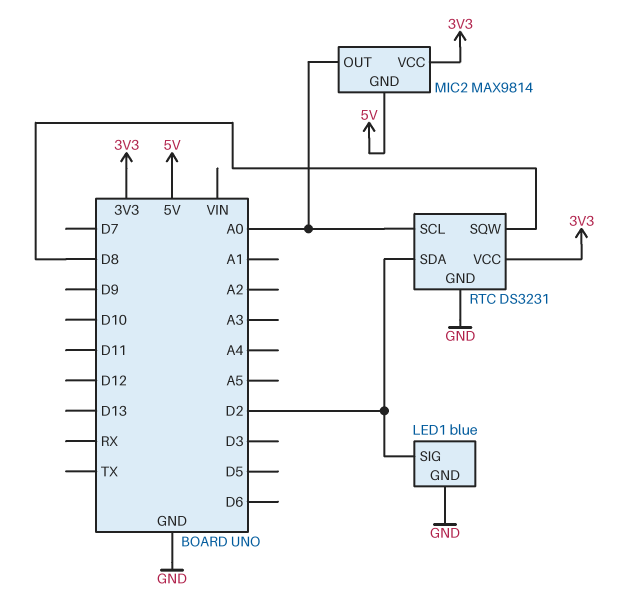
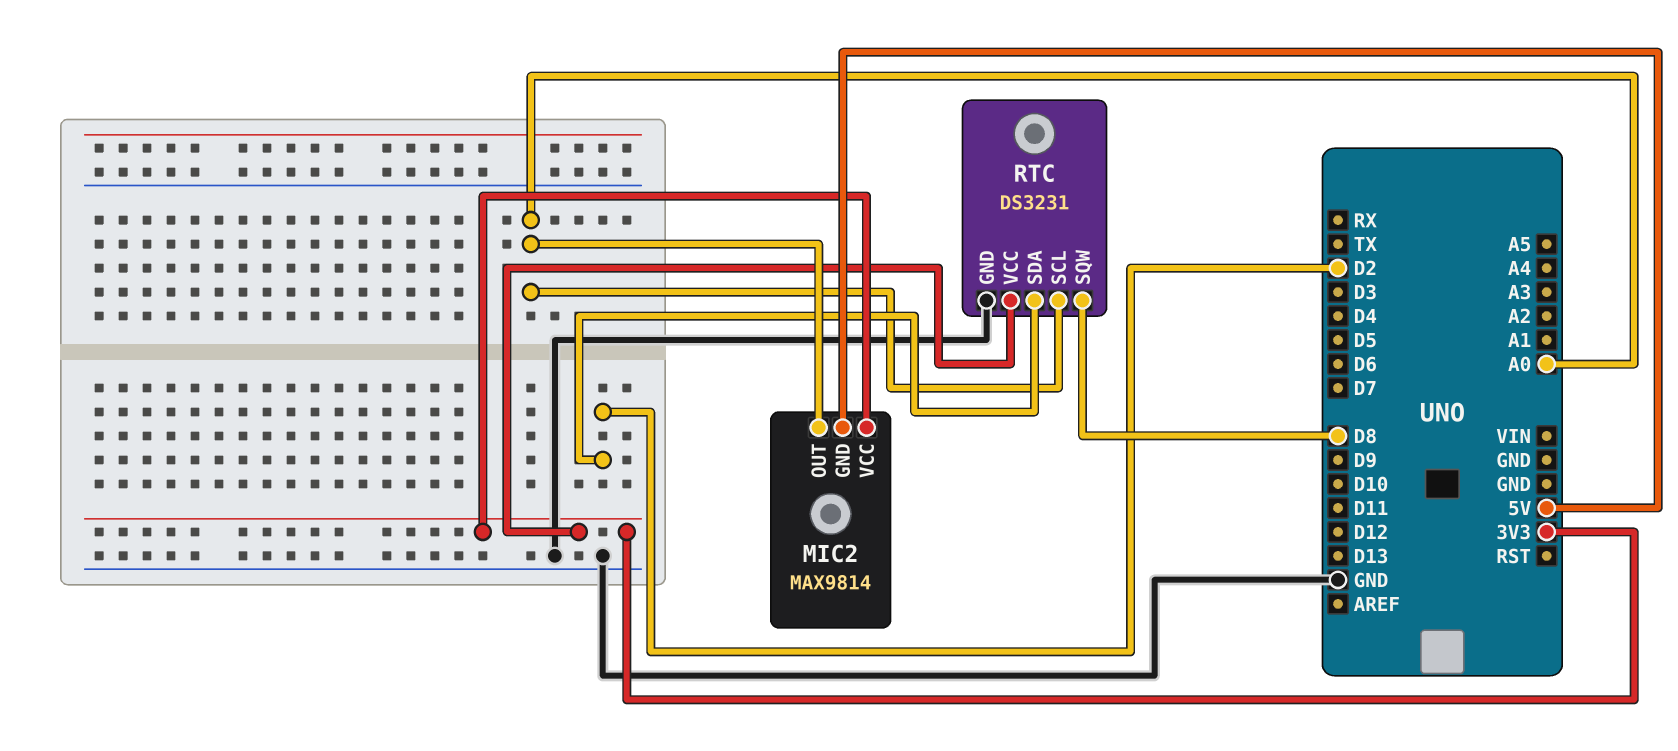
LED1: blue -> none
LED1 pin GND: GND -> none
LED1 pin SIG: D2 -> none

